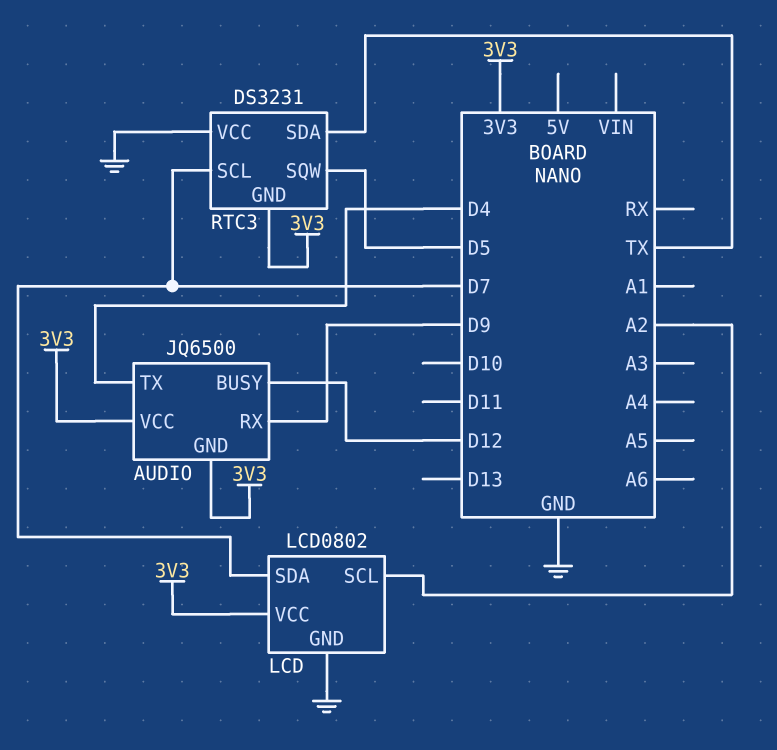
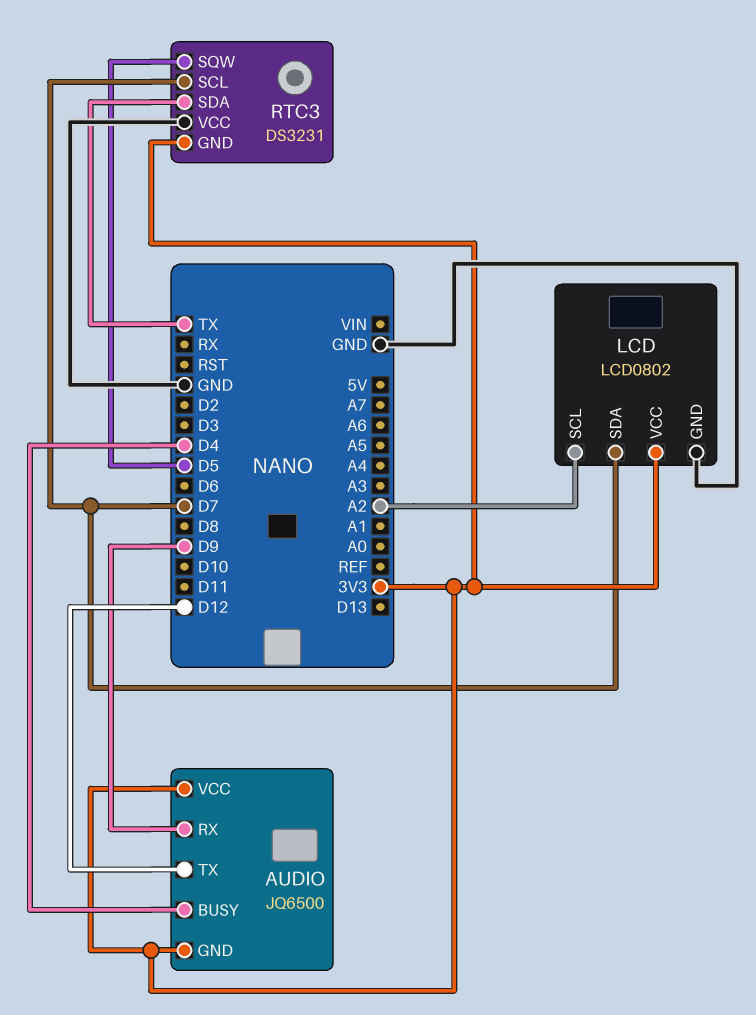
AUDIO pin BUSY: D12 -> D4
AUDIO pin TX: D4 -> D12

